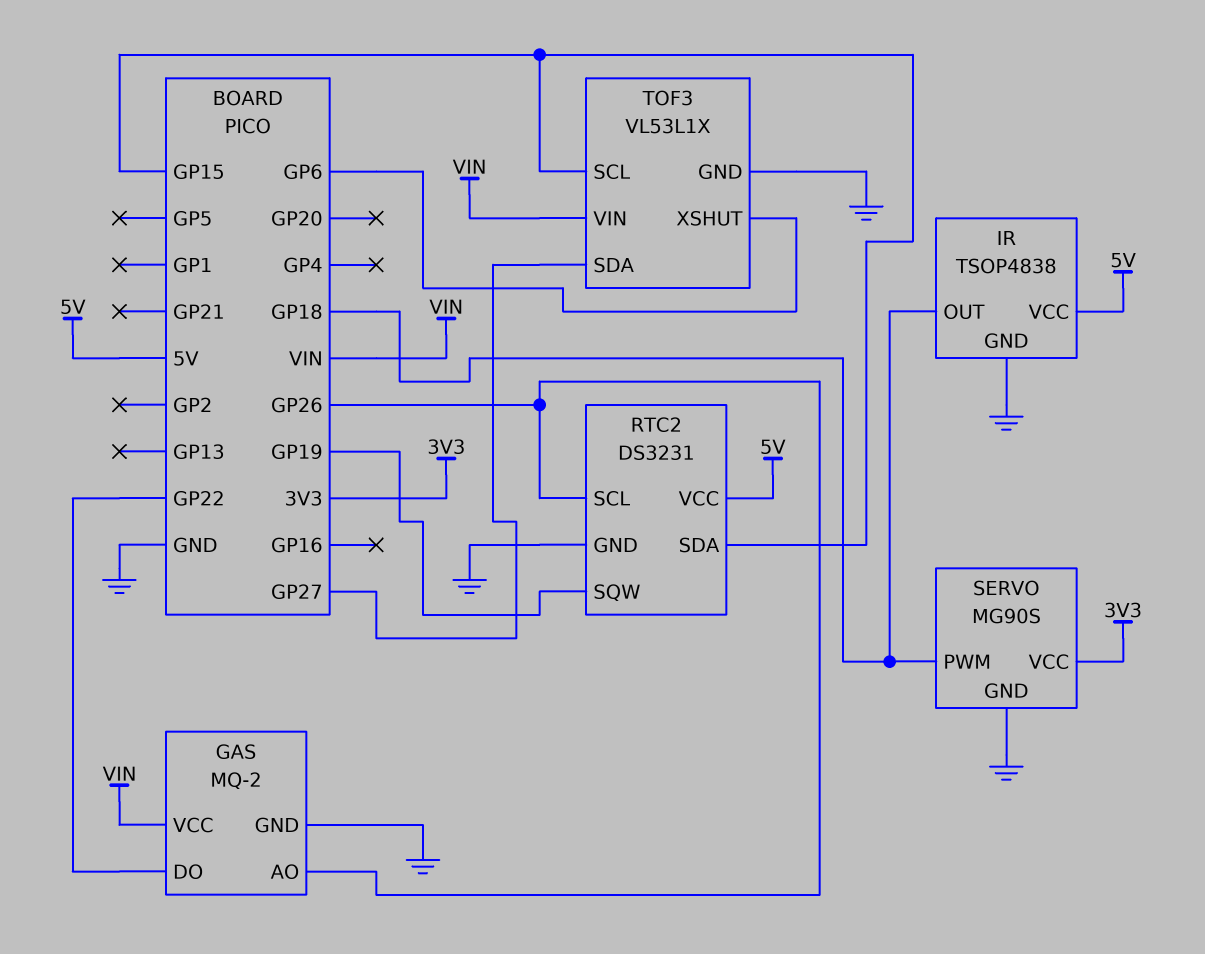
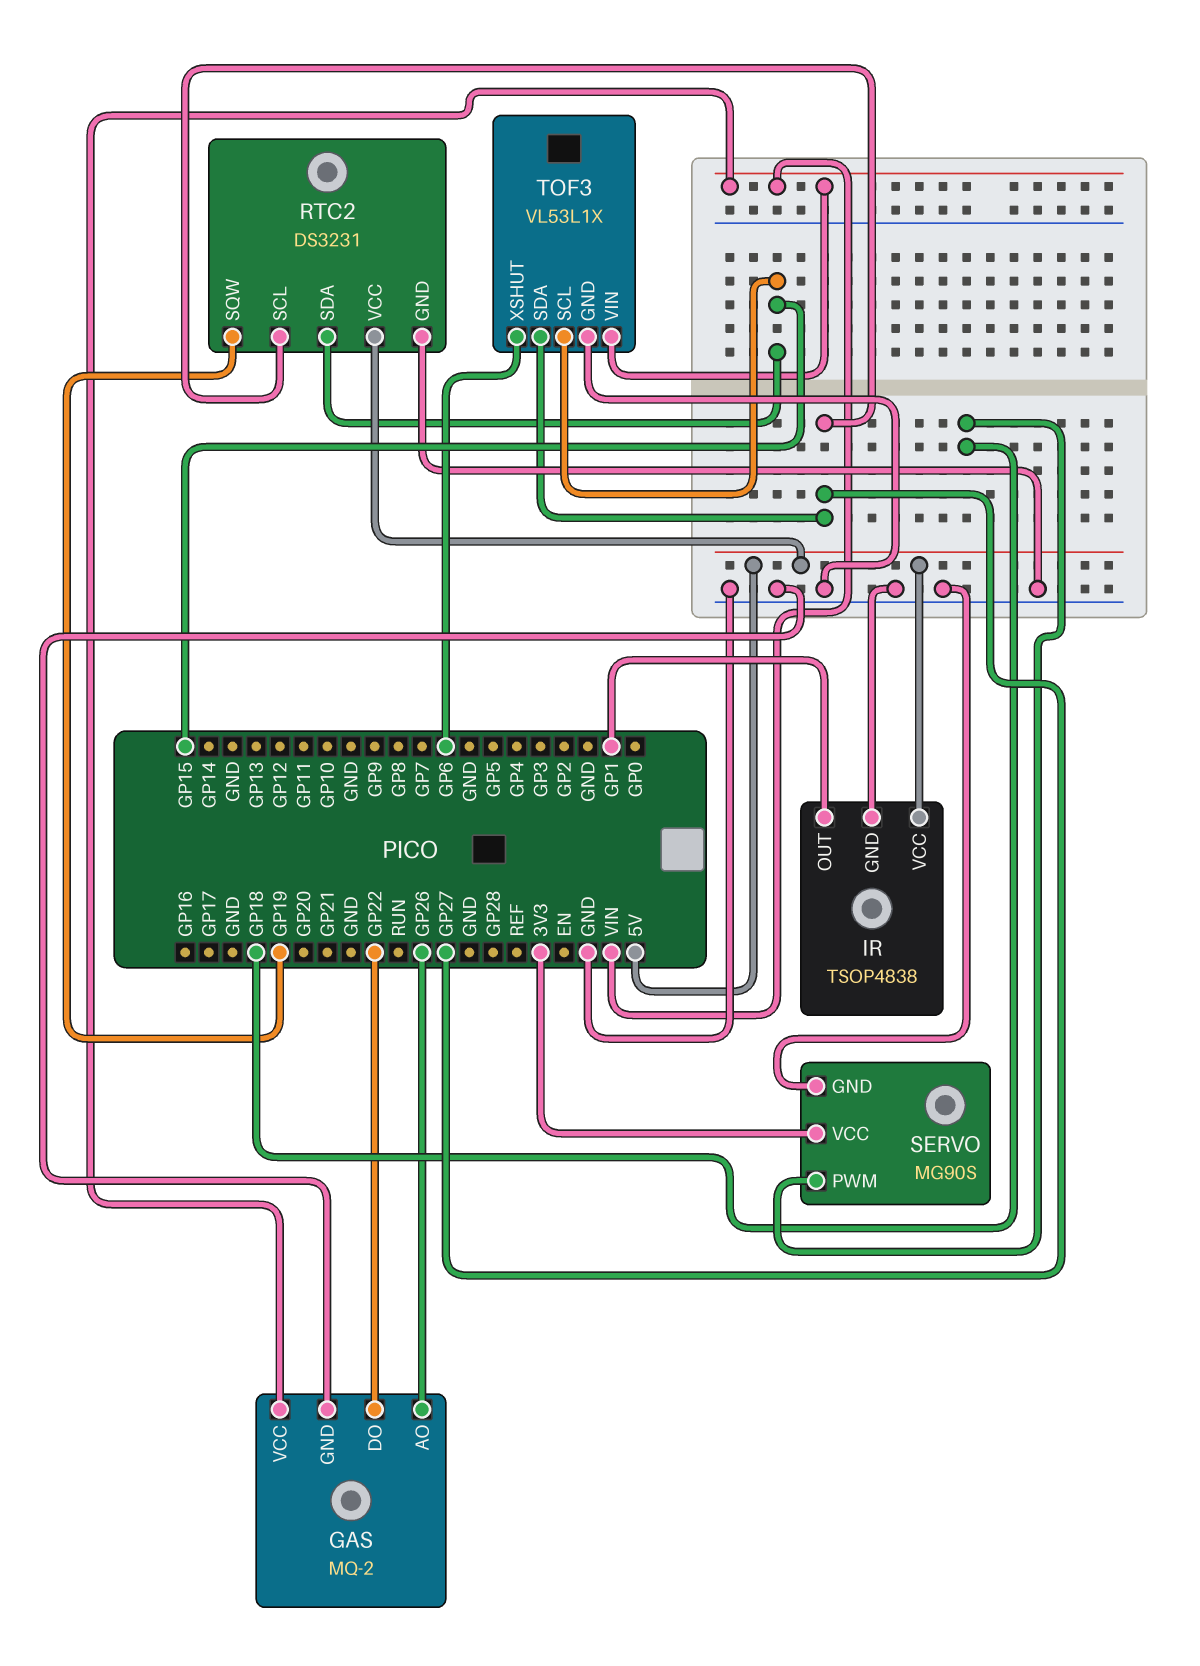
IR pin OUT: GP18 -> GP1
RTC2 pin SCL: GP26 -> GP27

